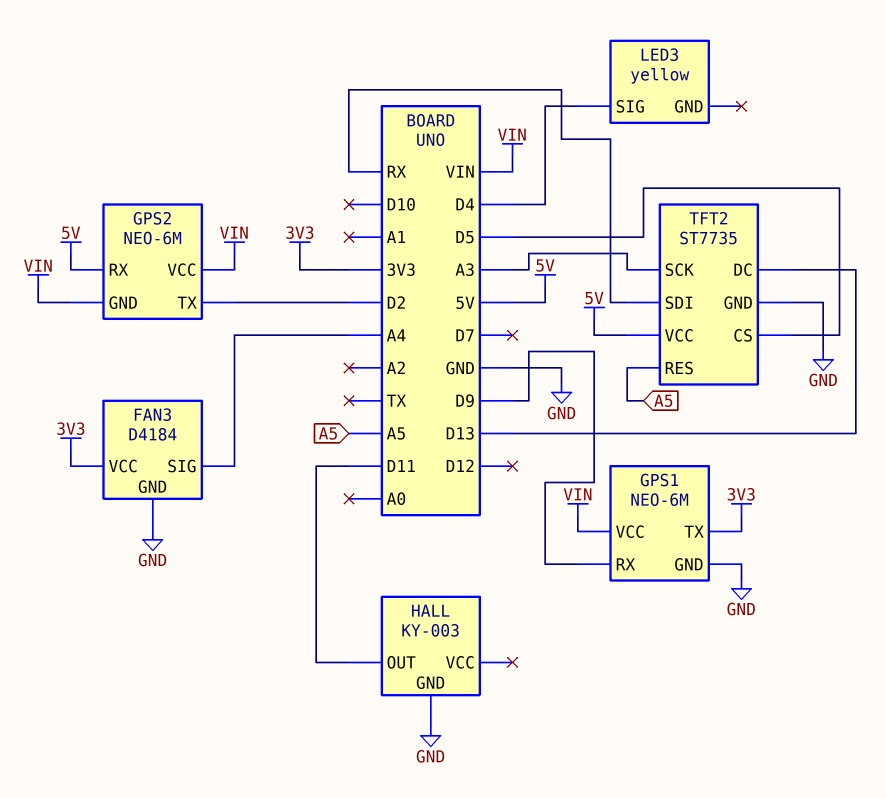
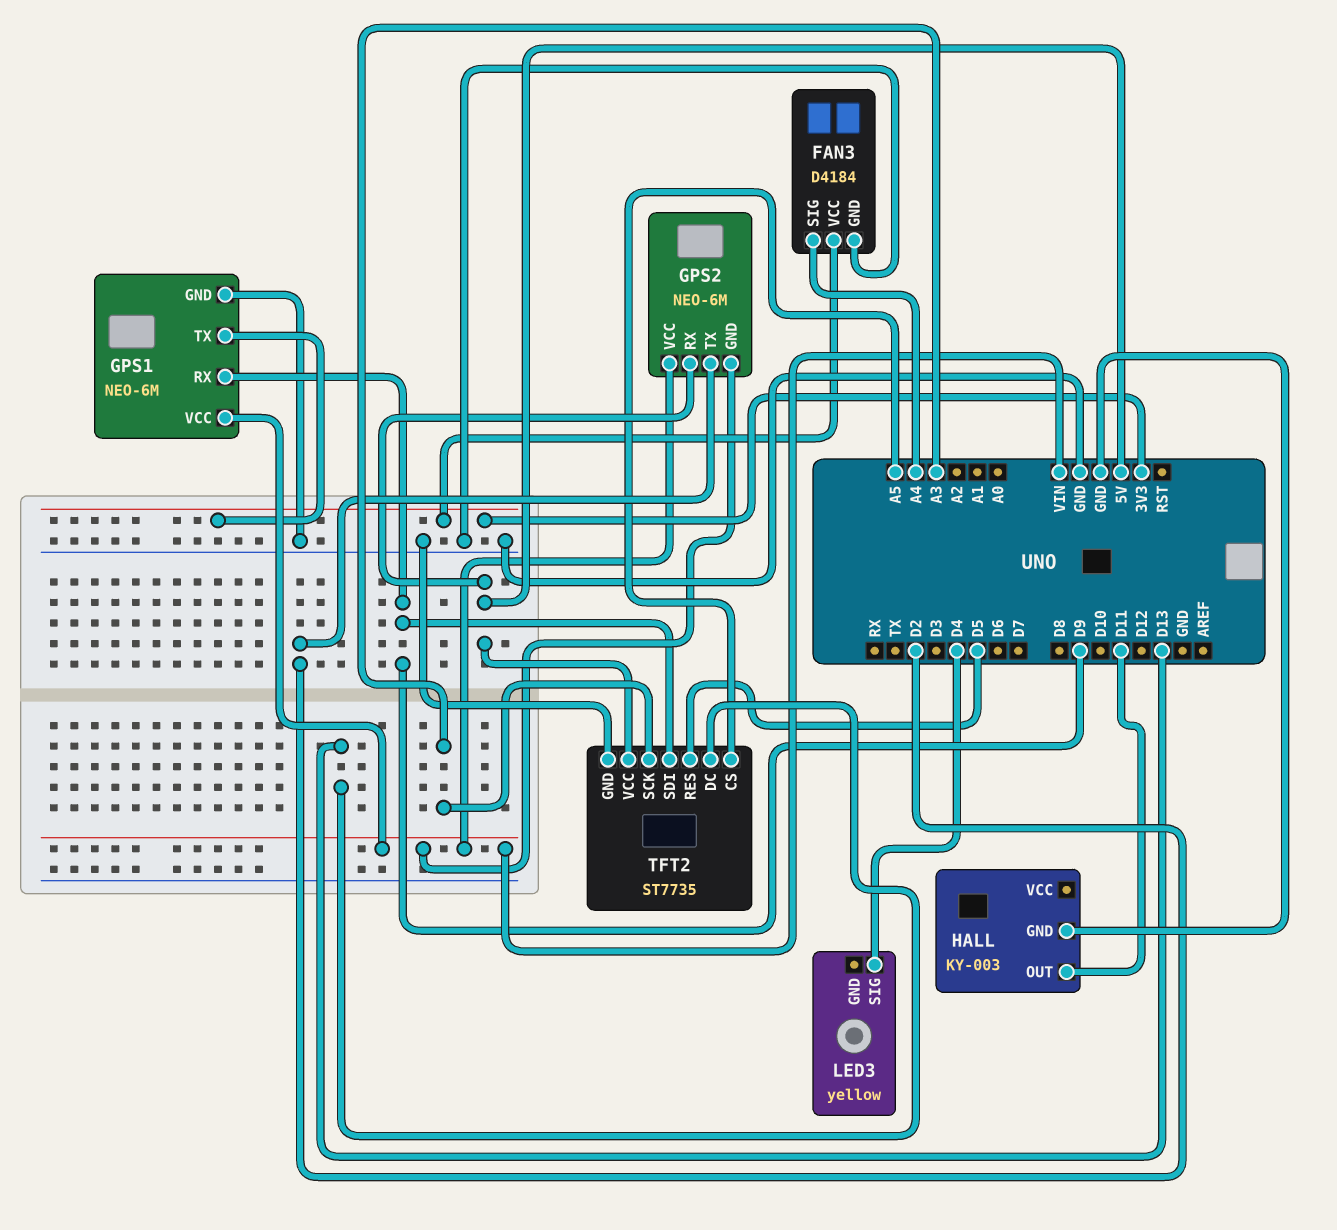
TFT2 pin CS: D5 -> A5
TFT2 pin RES: A5 -> D5
TFT2 pin SDI: RX -> D9

